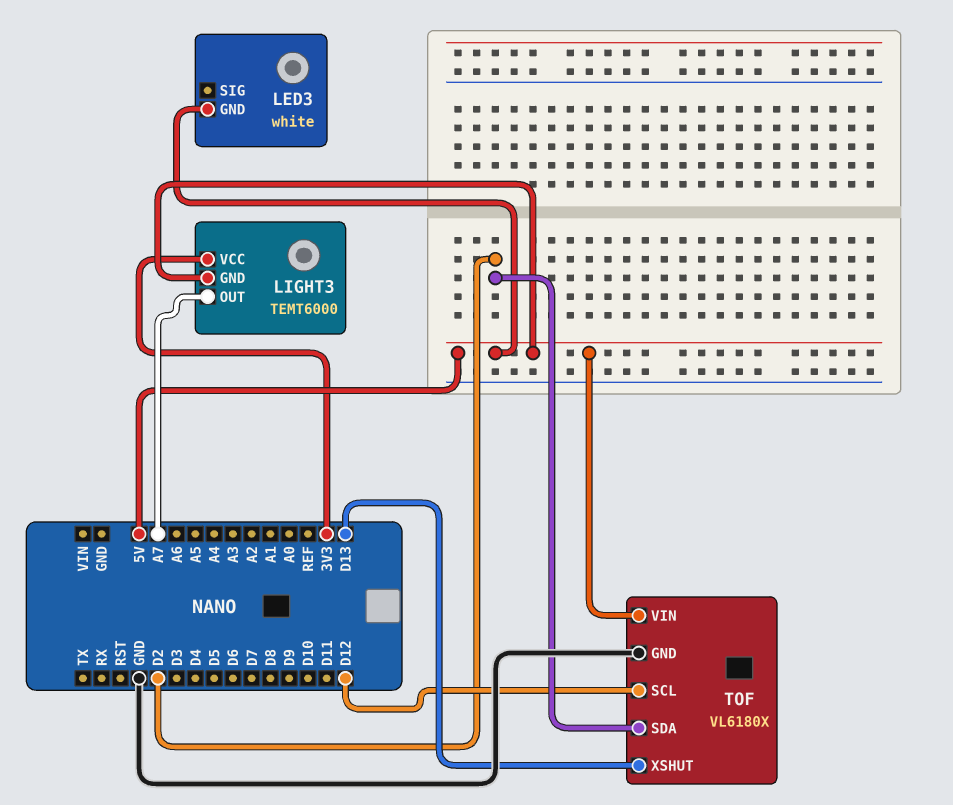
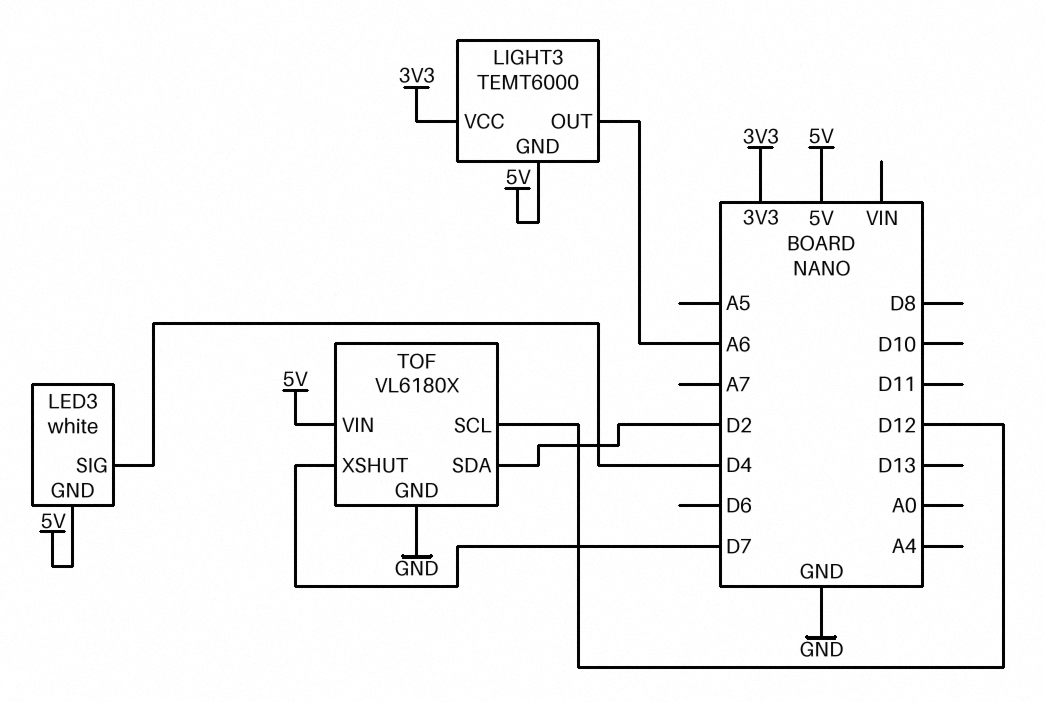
LED3 pin SIG: none -> D4
LIGHT3 pin OUT: A7 -> A6
TOF pin XSHUT: D13 -> D7

